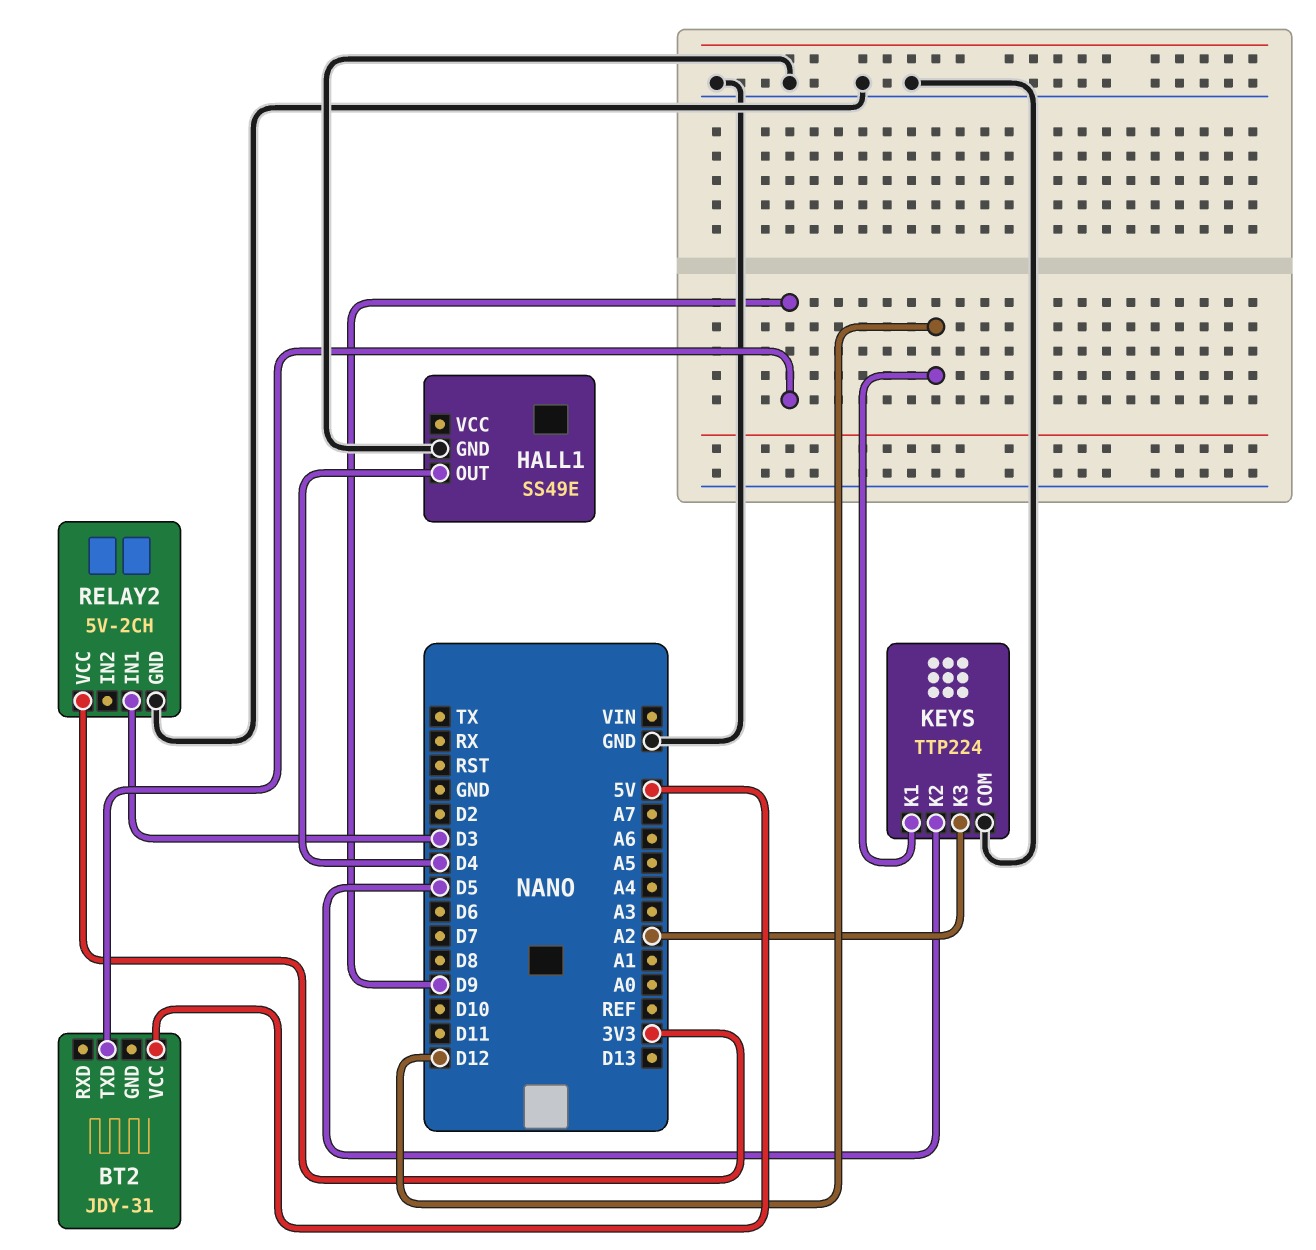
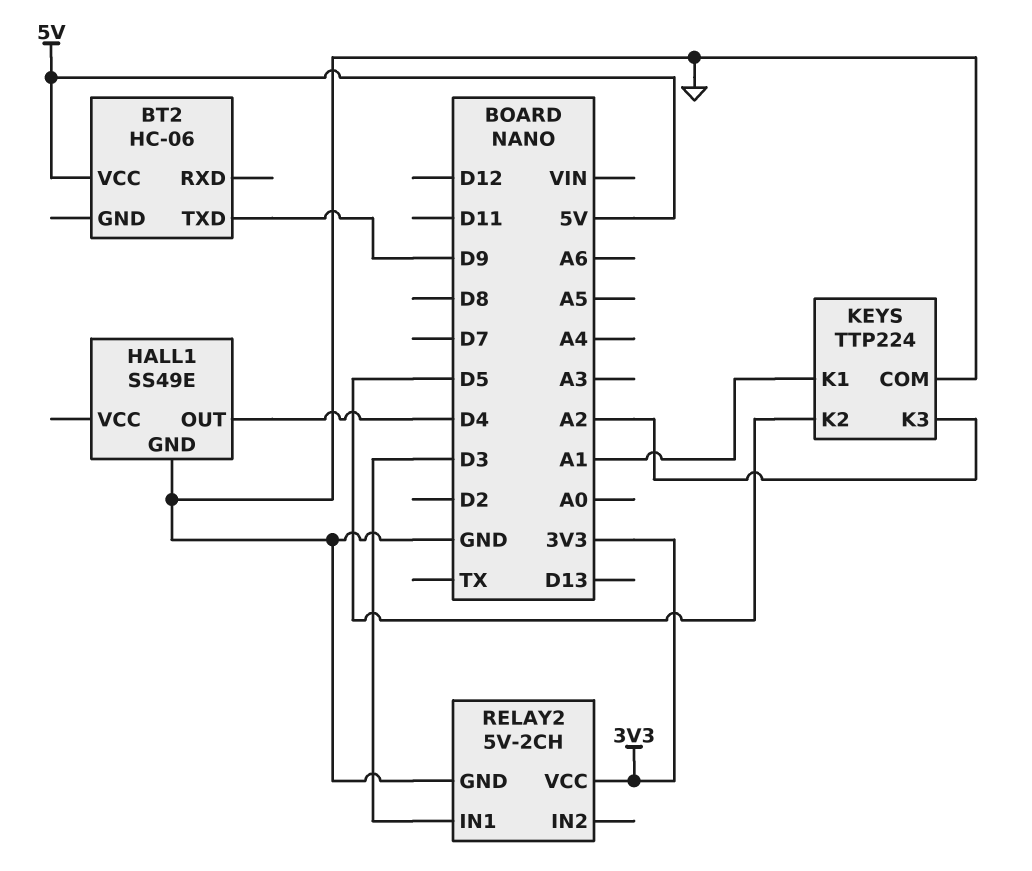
BT2: JDY-31 -> HC-06
KEYS pin K1: D12 -> A1

